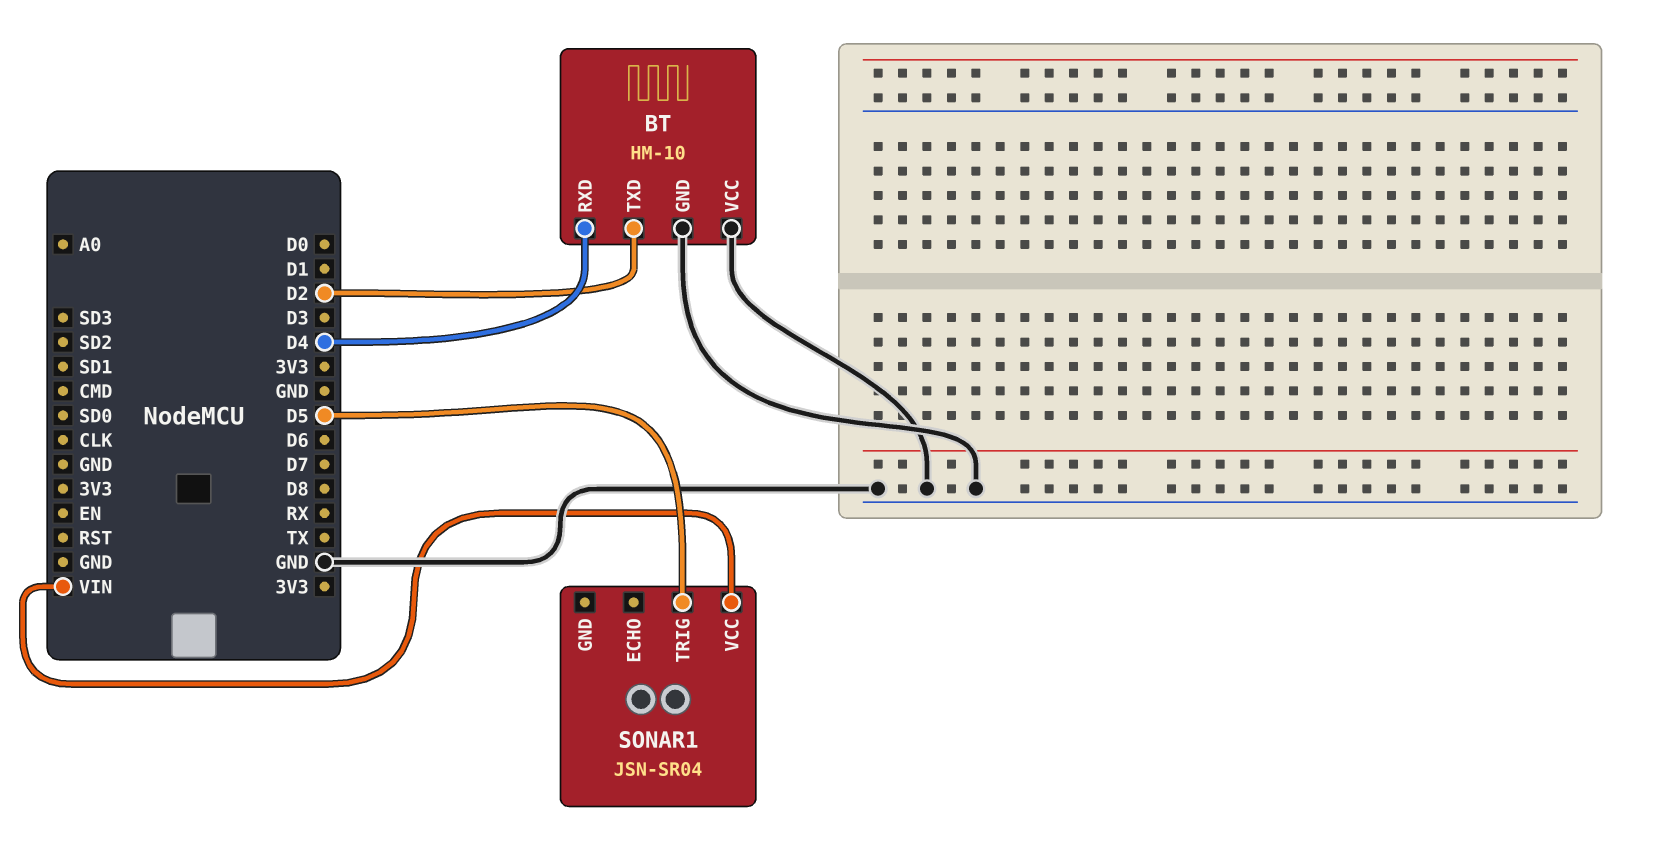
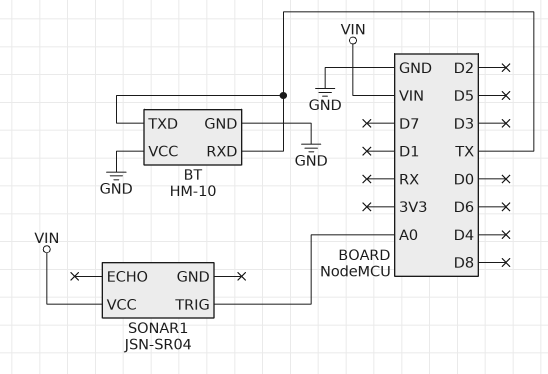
BT pin RXD: D4 -> TX
BT pin TXD: D2 -> TX
SONAR1 pin TRIG: D5 -> A0

